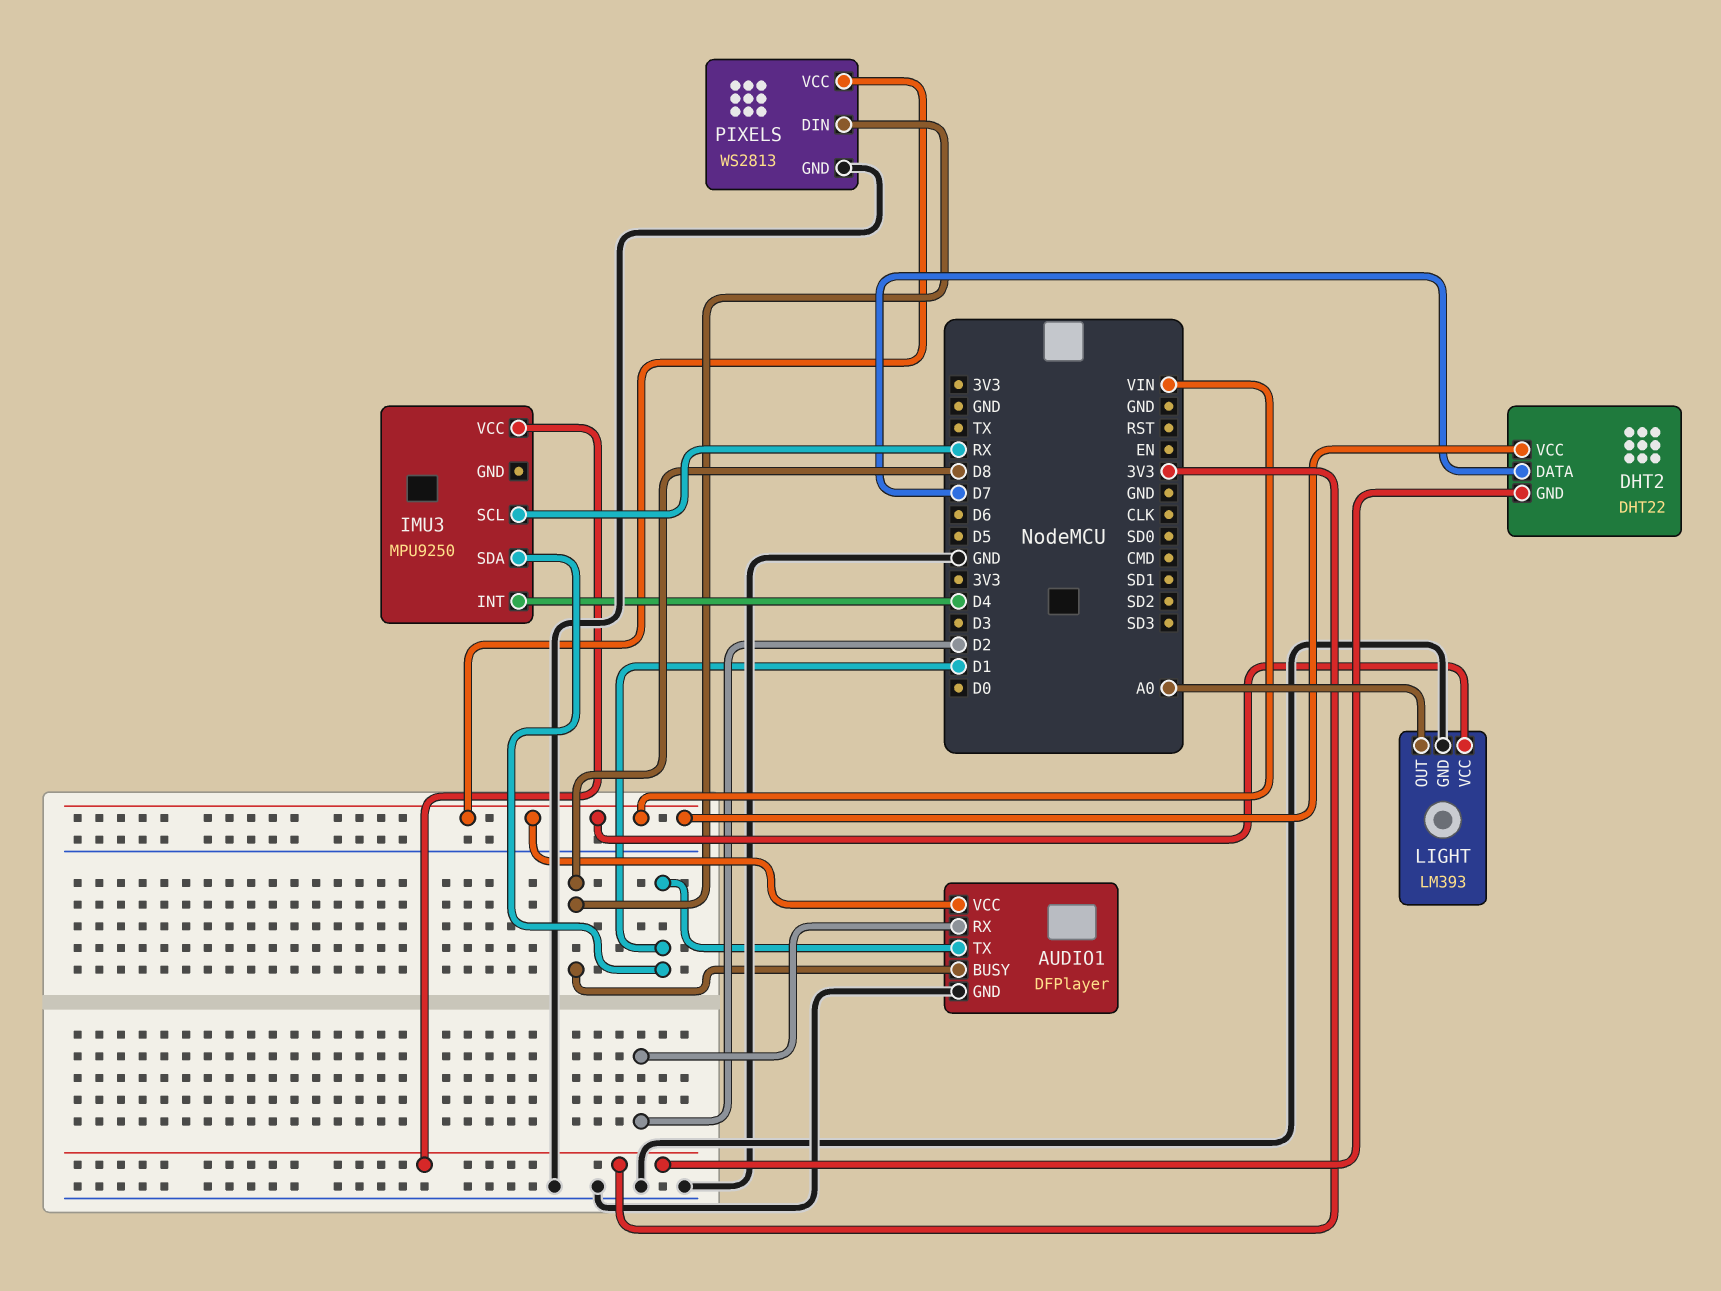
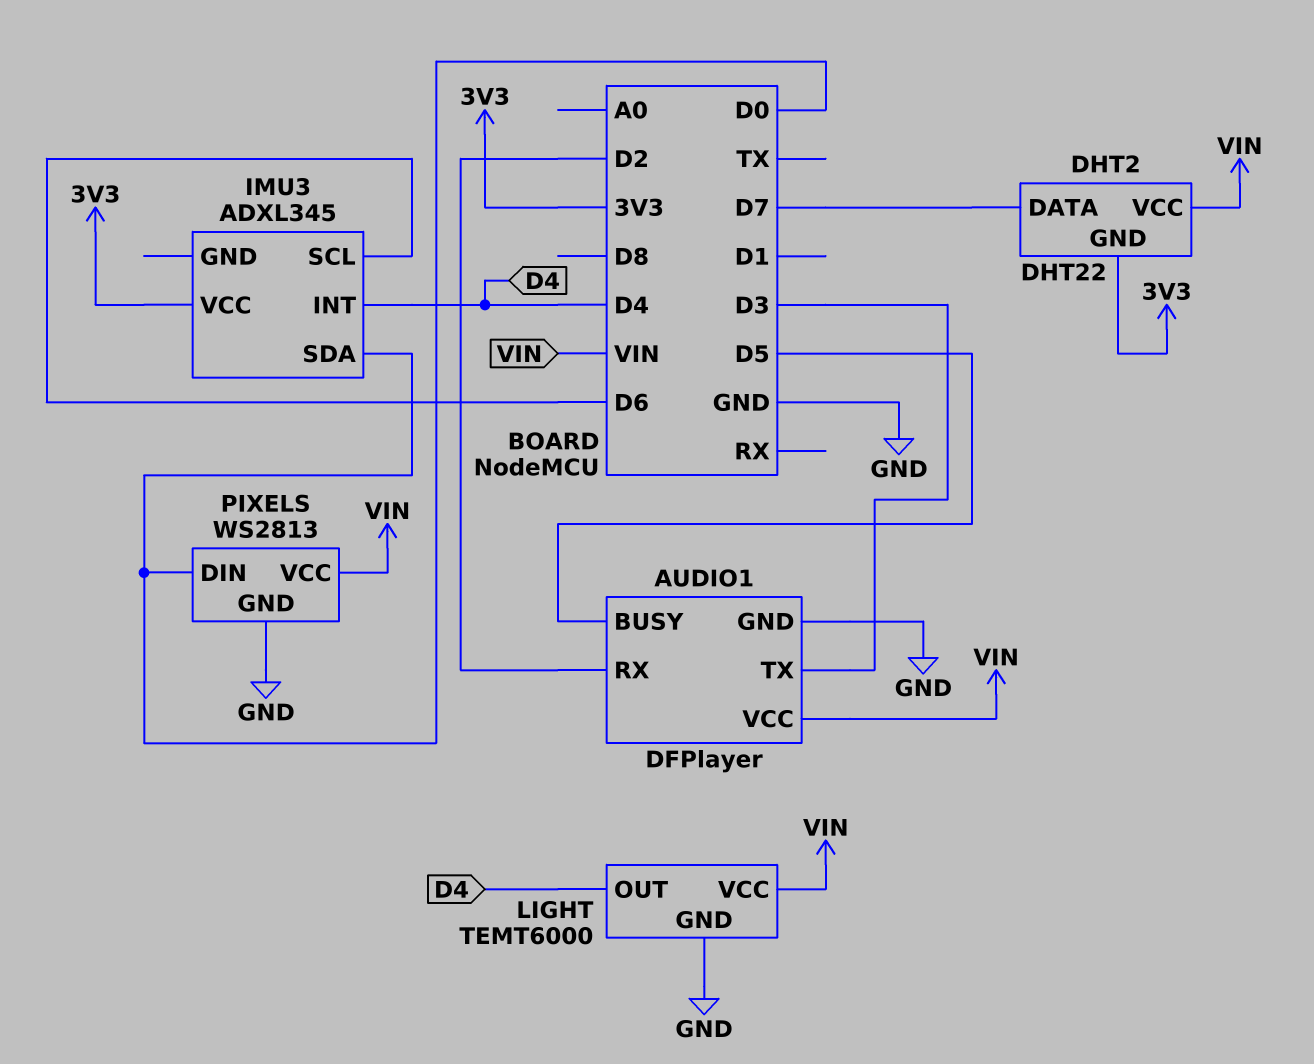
AUDIO1 pin BUSY: D8 -> D5
AUDIO1 pin TX: D1 -> D3
IMU3: MPU9250 -> ADXL345
IMU3 pin SCL: RX -> D6
IMU3 pin SDA: D1 -> D0
LIGHT: LM393 -> TEMT6000
LIGHT pin OUT: A0 -> D4
PIXELS pin DIN: D8 -> D0

